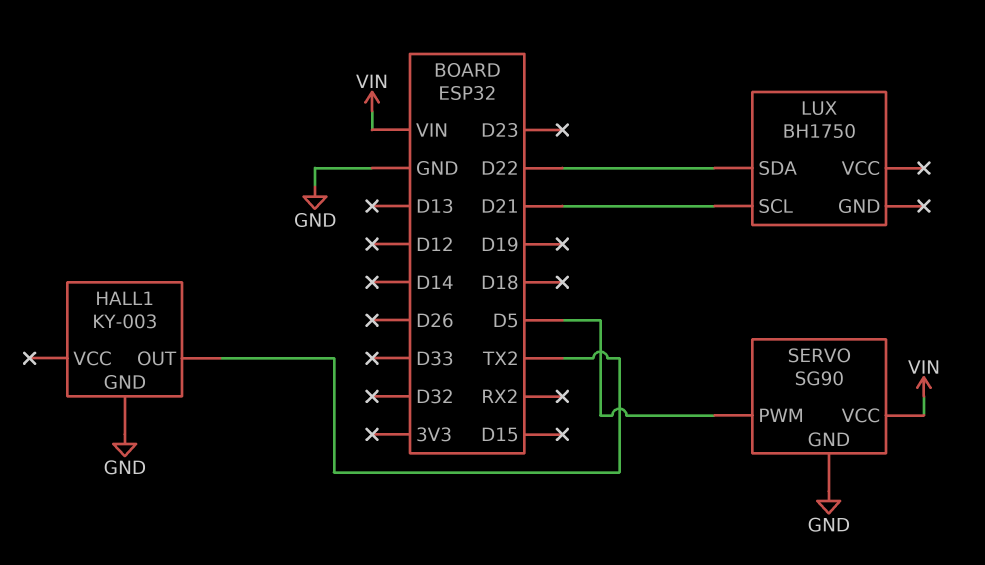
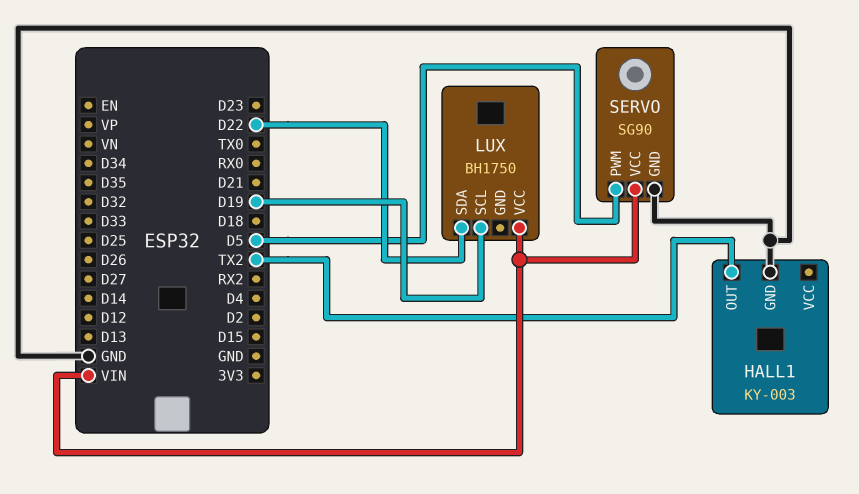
LUX pin SCL: D21 -> D19
LUX pin VCC: none -> VIN

